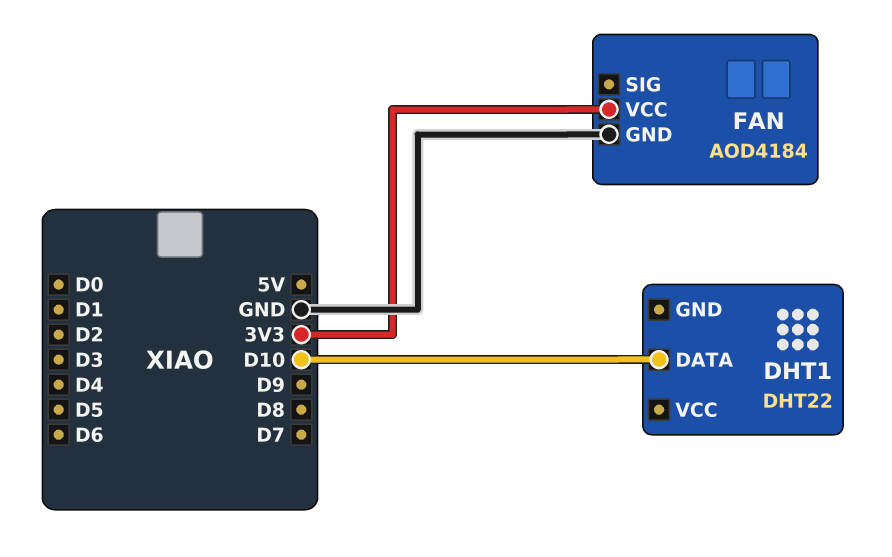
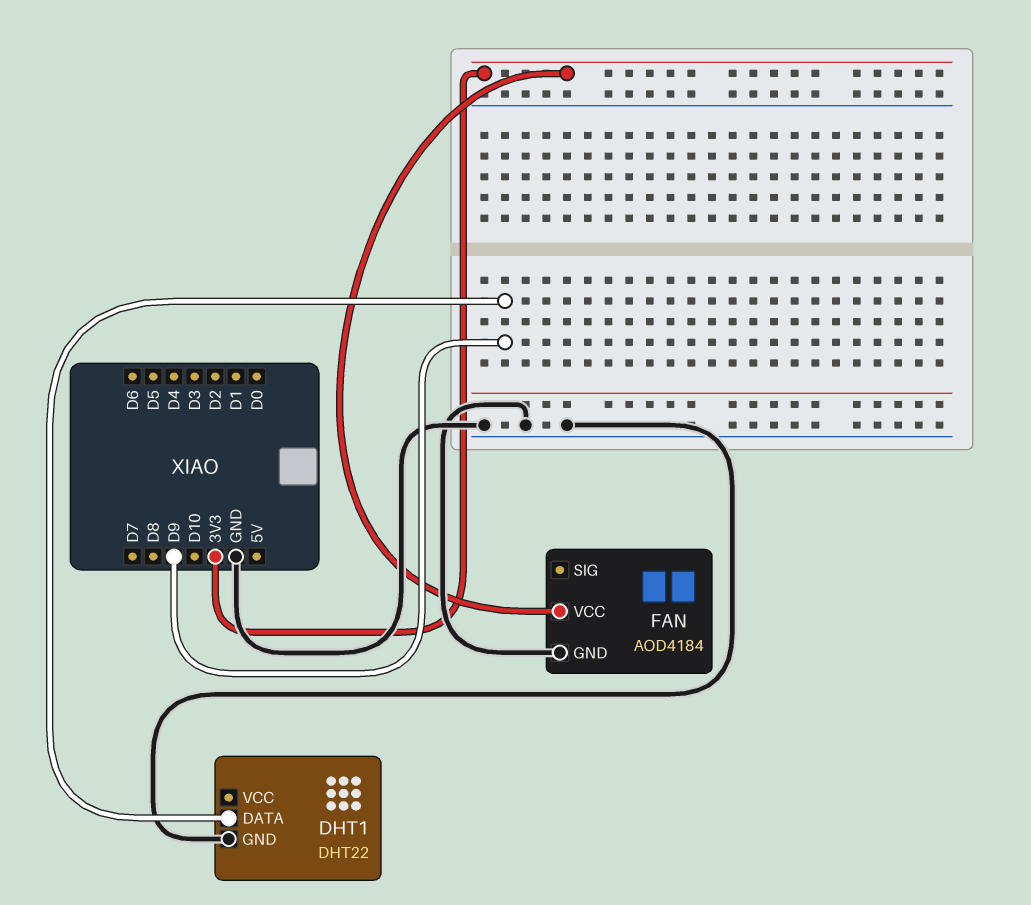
DHT1 pin DATA: D10 -> D9
DHT1 pin GND: none -> GND

